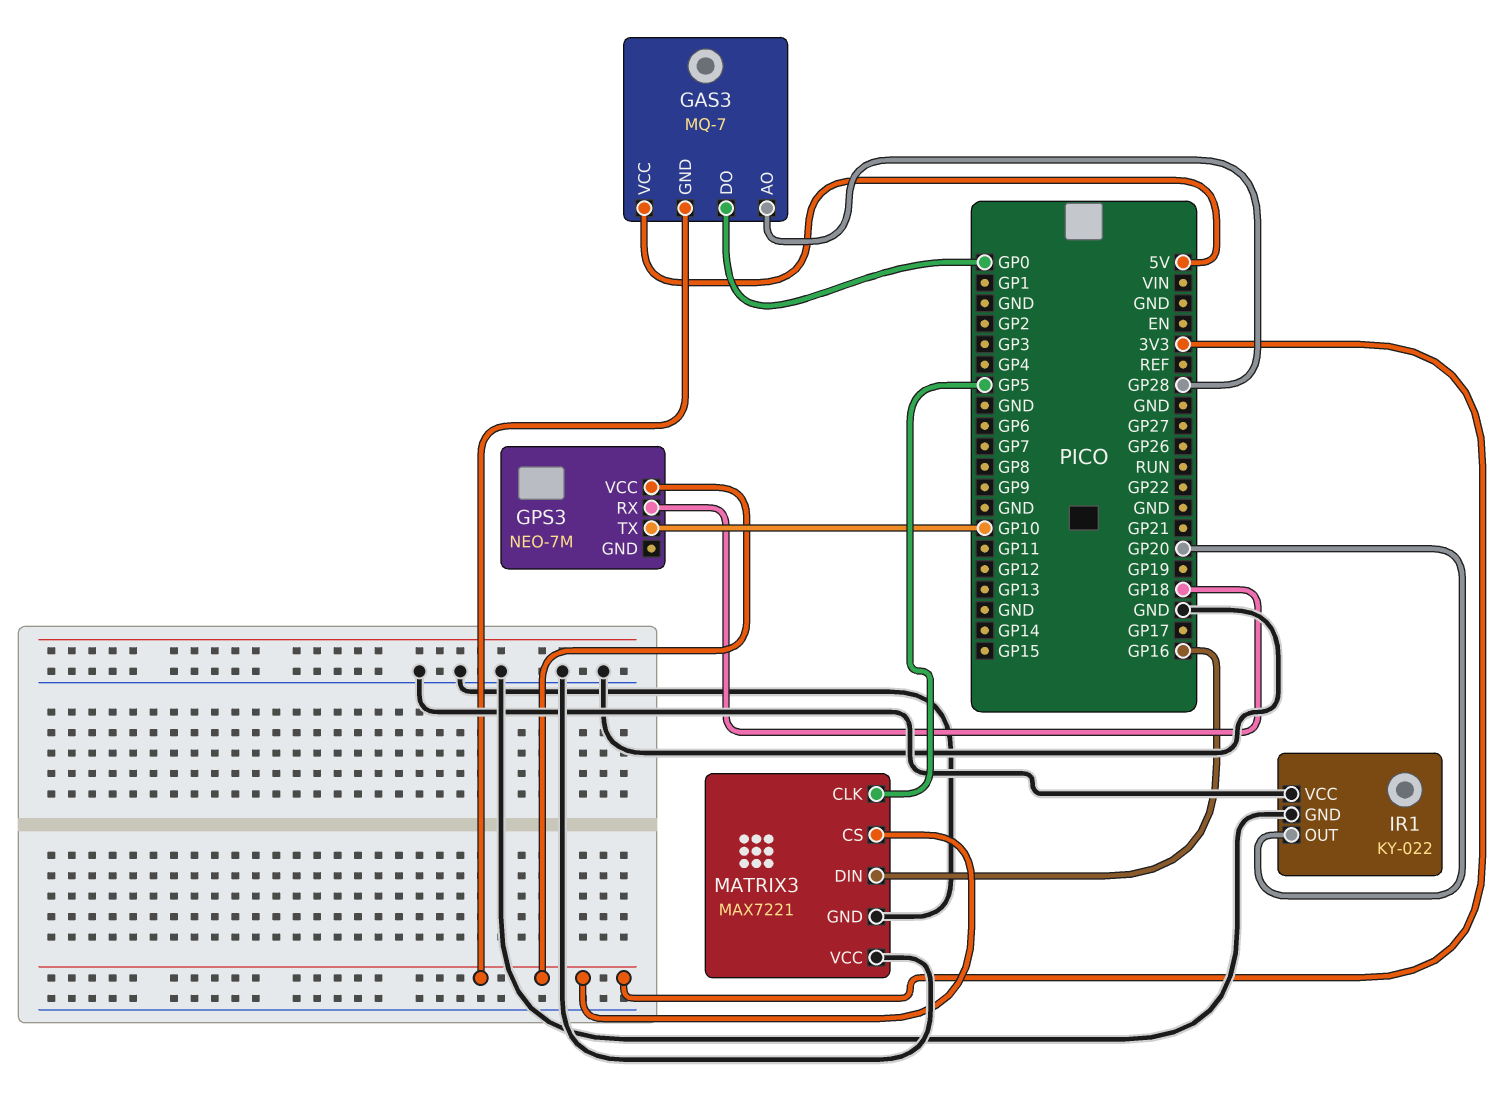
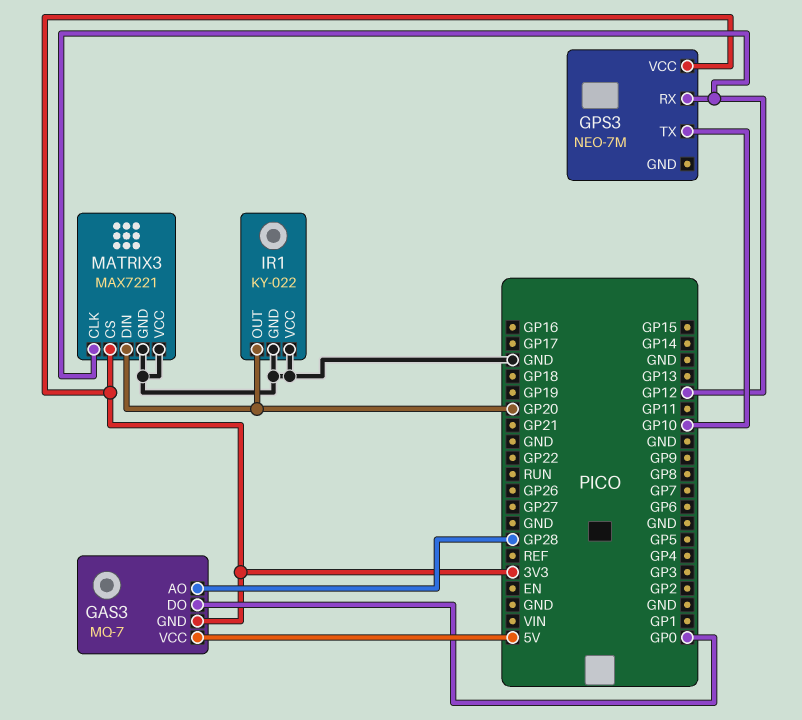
GPS3 pin RX: GP18 -> GP12
MATRIX3 pin CLK: GP5 -> GP12
MATRIX3 pin DIN: GP16 -> GP20

